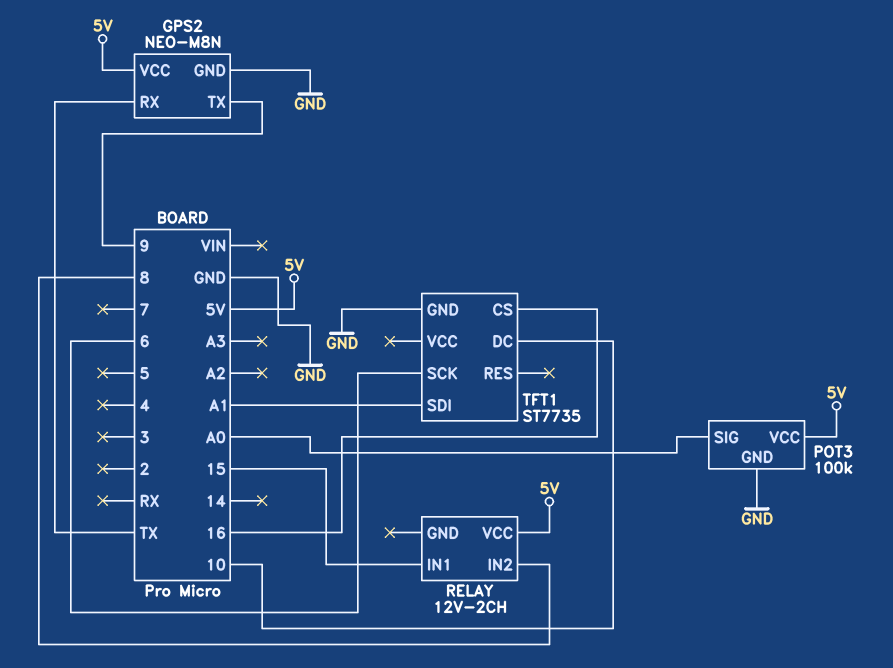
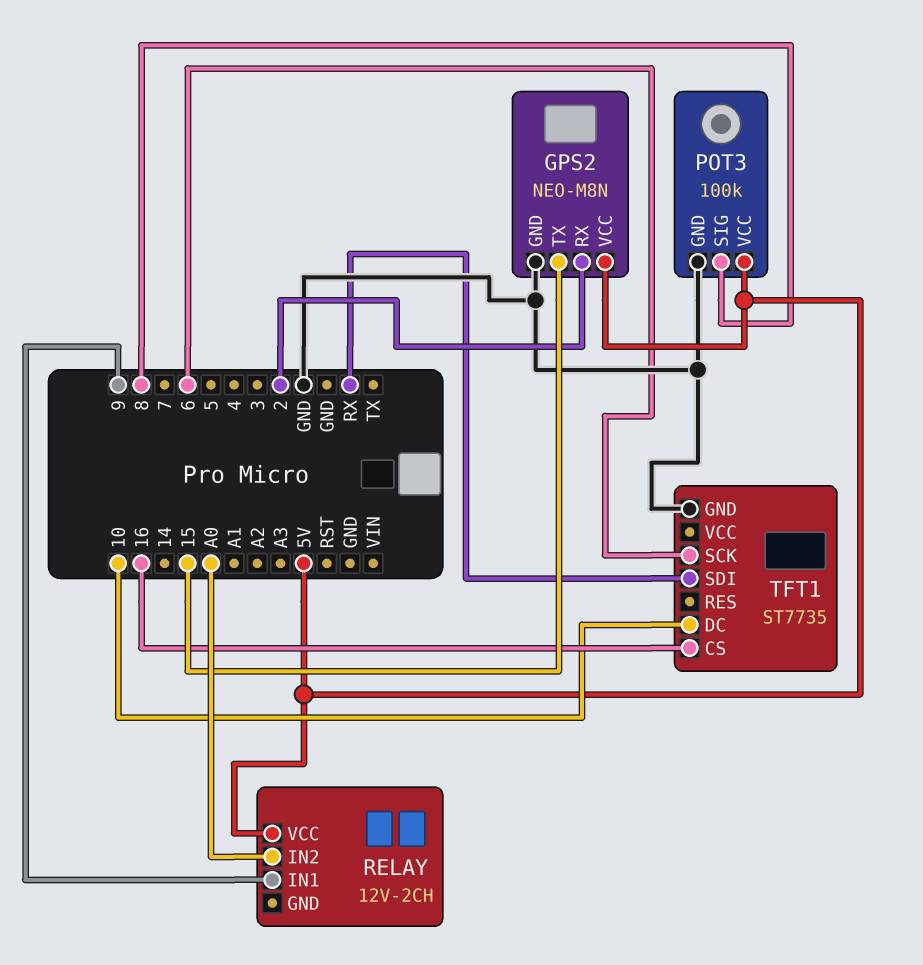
GPS2 pin RX: TX -> 2
GPS2 pin TX: 9 -> 15
POT3 pin SIG: A0 -> 8
RELAY pin IN1: 15 -> 9
RELAY pin IN2: 8 -> A0
TFT1 pin SDI: A1 -> RX

